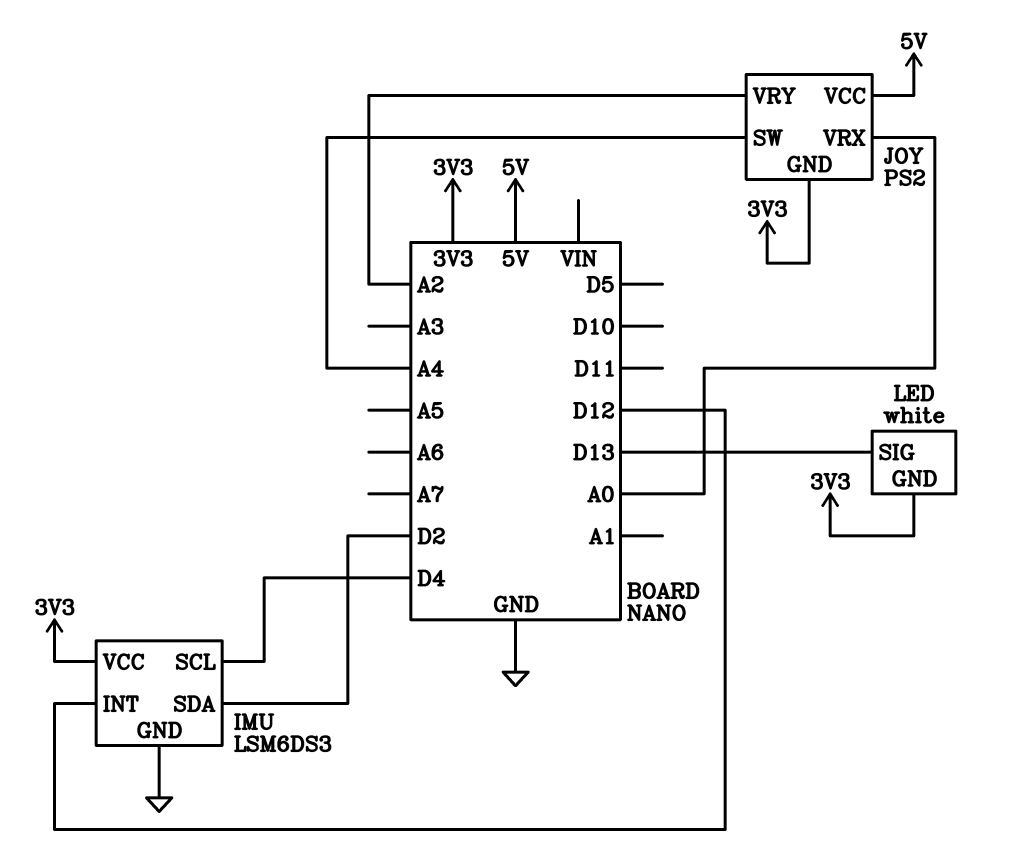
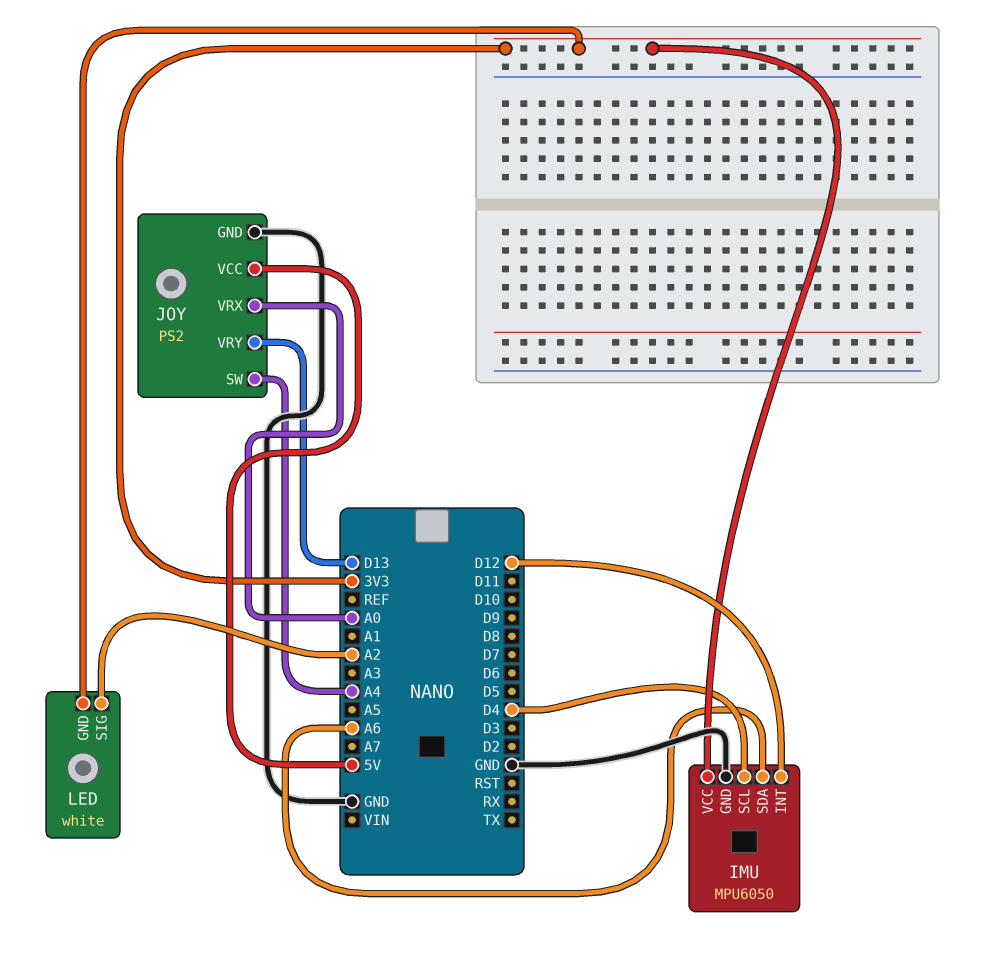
IMU: LSM6DS3 -> MPU6050
IMU pin SDA: D2 -> A6
JOY pin GND: 3V3 -> GND
JOY pin VRY: A2 -> D13
LED pin SIG: D13 -> A2

